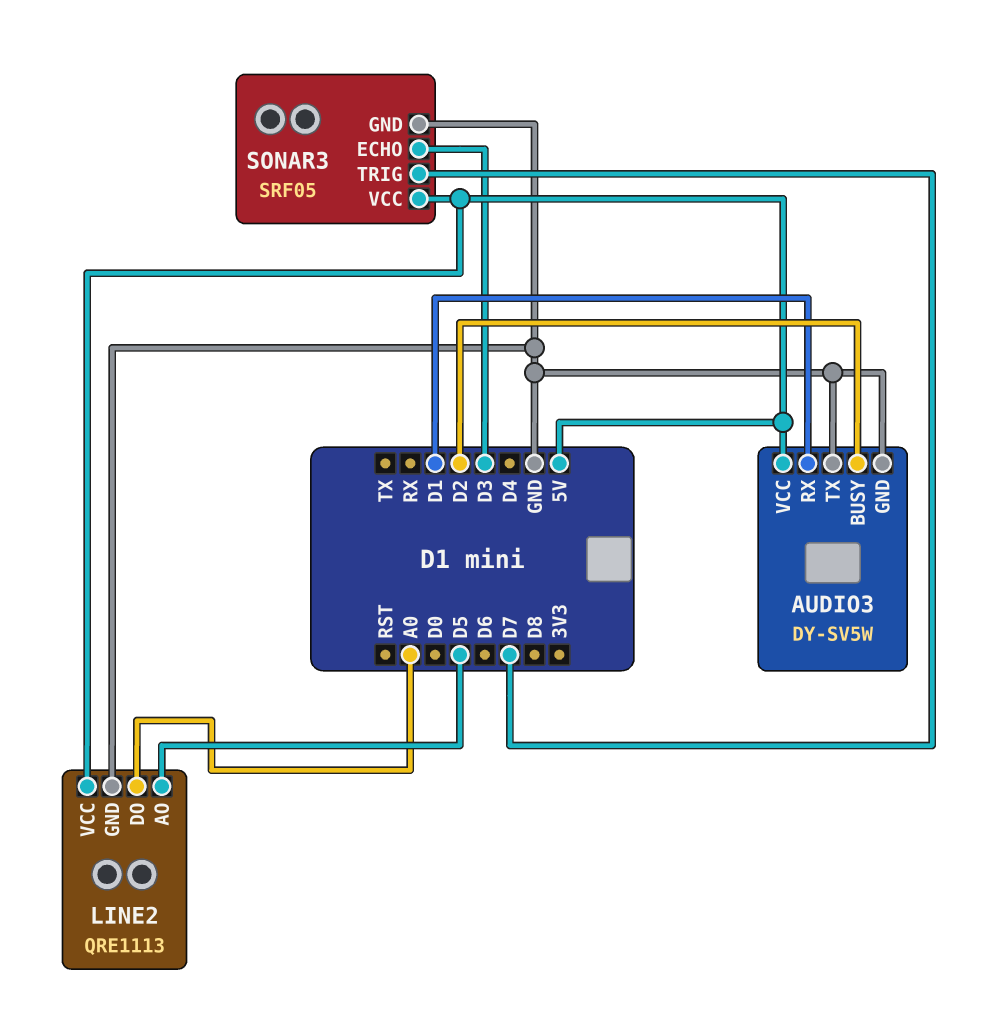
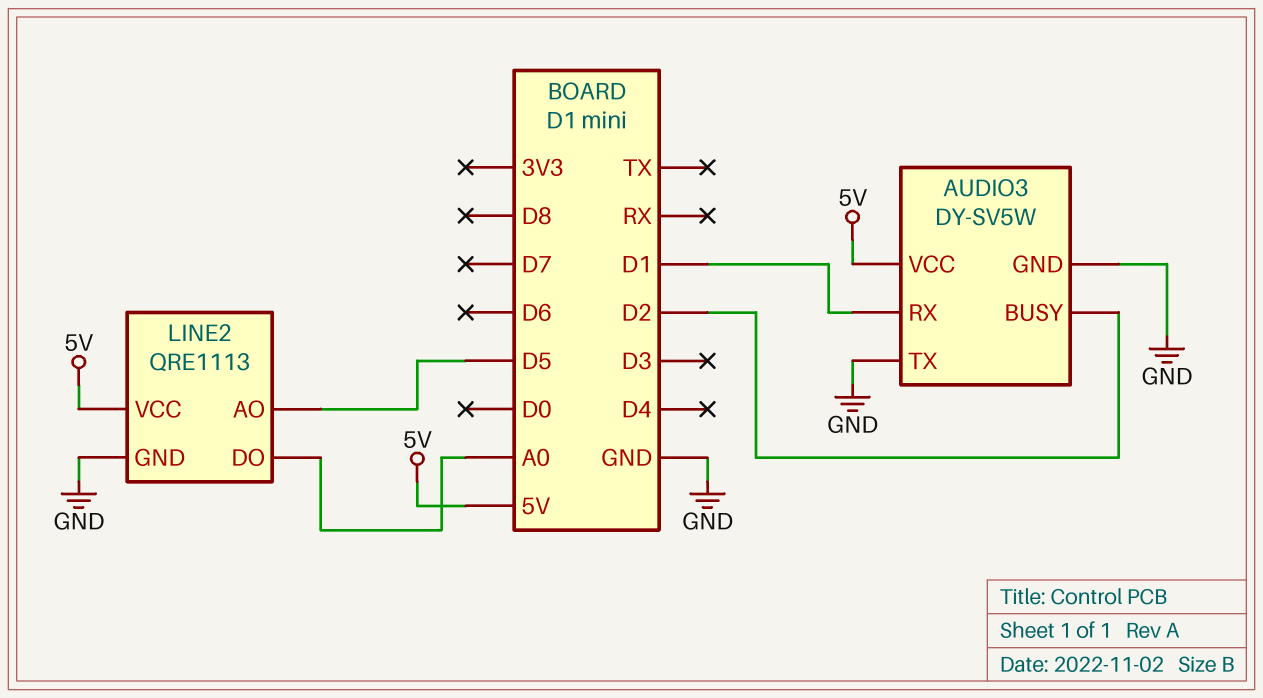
SONAR3: SRF05 -> none
SONAR3 pin ECHO: D3 -> none
SONAR3 pin GND: GND -> none
SONAR3 pin TRIG: D7 -> none
SONAR3 pin VCC: 5V -> none

